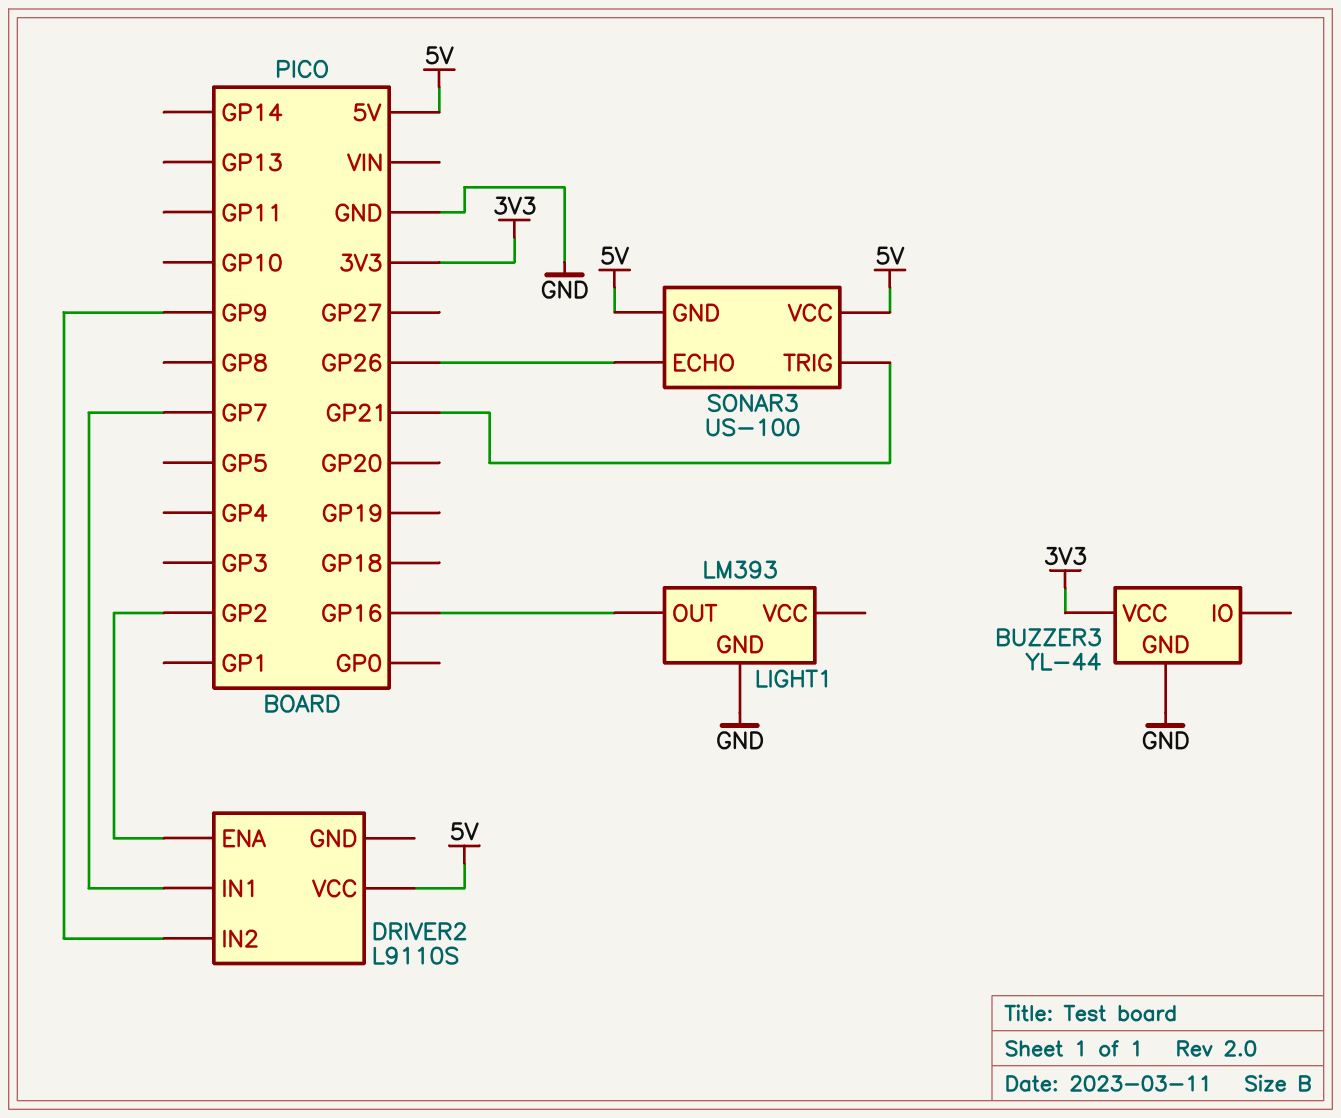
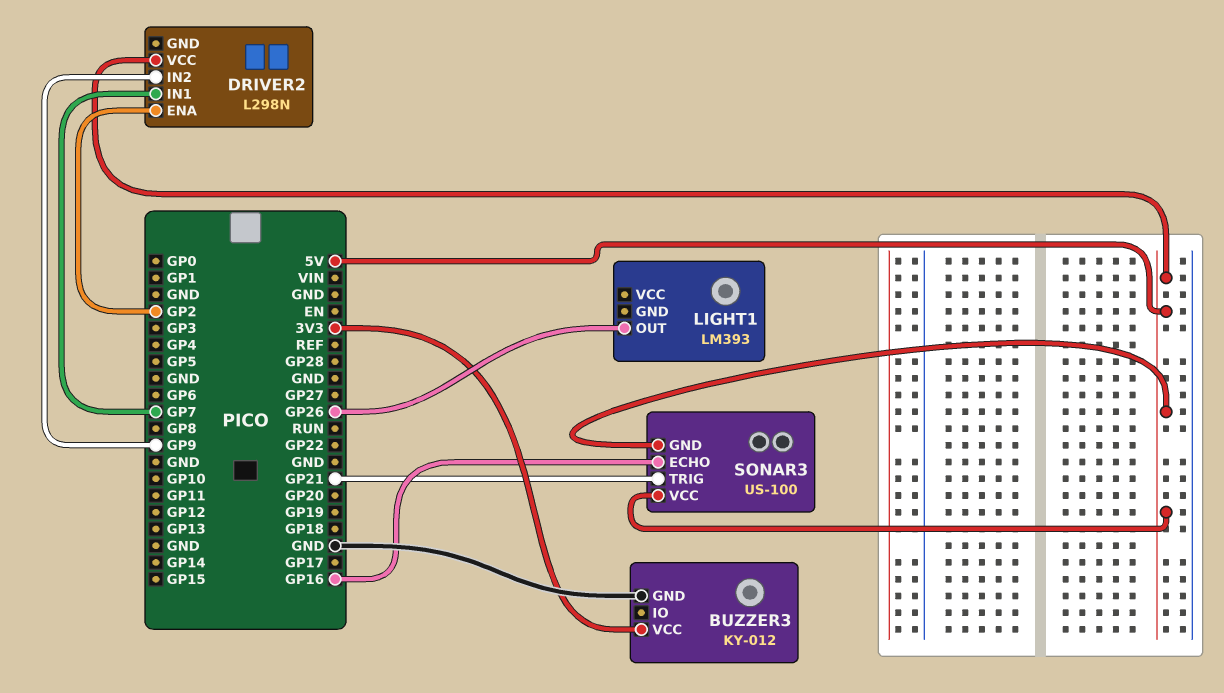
BUZZER3: YL-44 -> KY-012
DRIVER2: L9110S -> L298N
LIGHT1 pin GND: GND -> none
LIGHT1 pin OUT: GP16 -> GP26
SONAR3 pin ECHO: GP26 -> GP16

